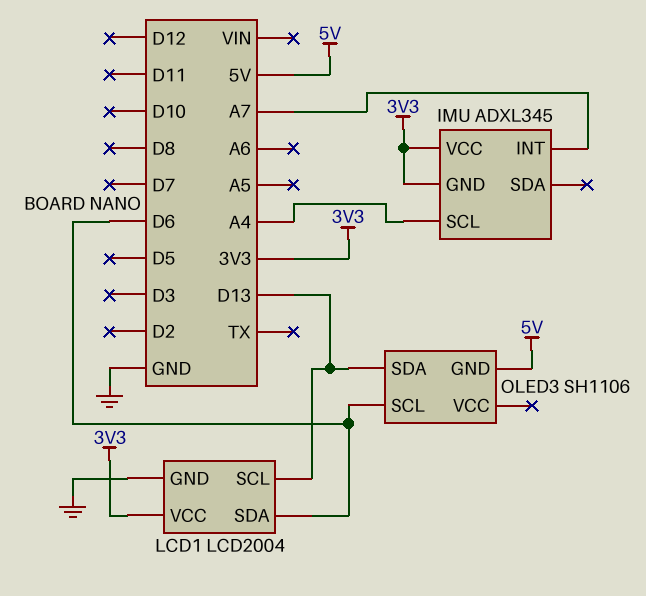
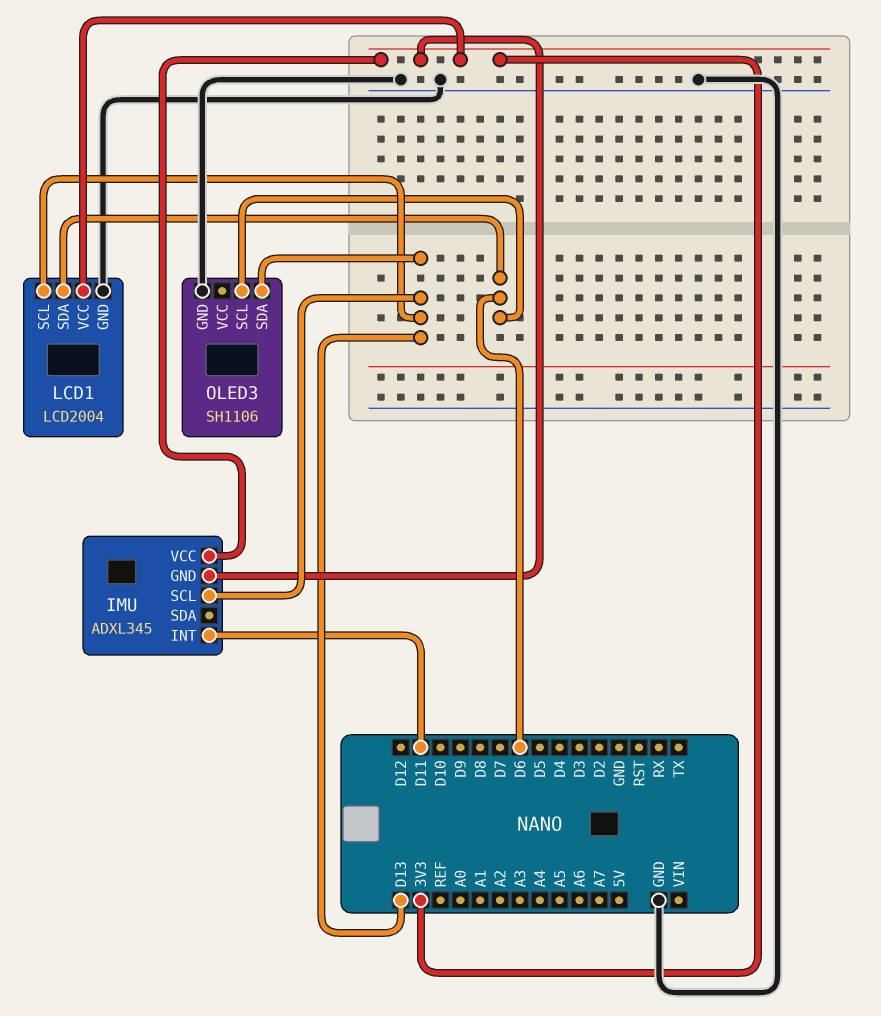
IMU pin INT: A7 -> D11
IMU pin SCL: A4 -> D13
OLED3 pin GND: 5V -> GND

